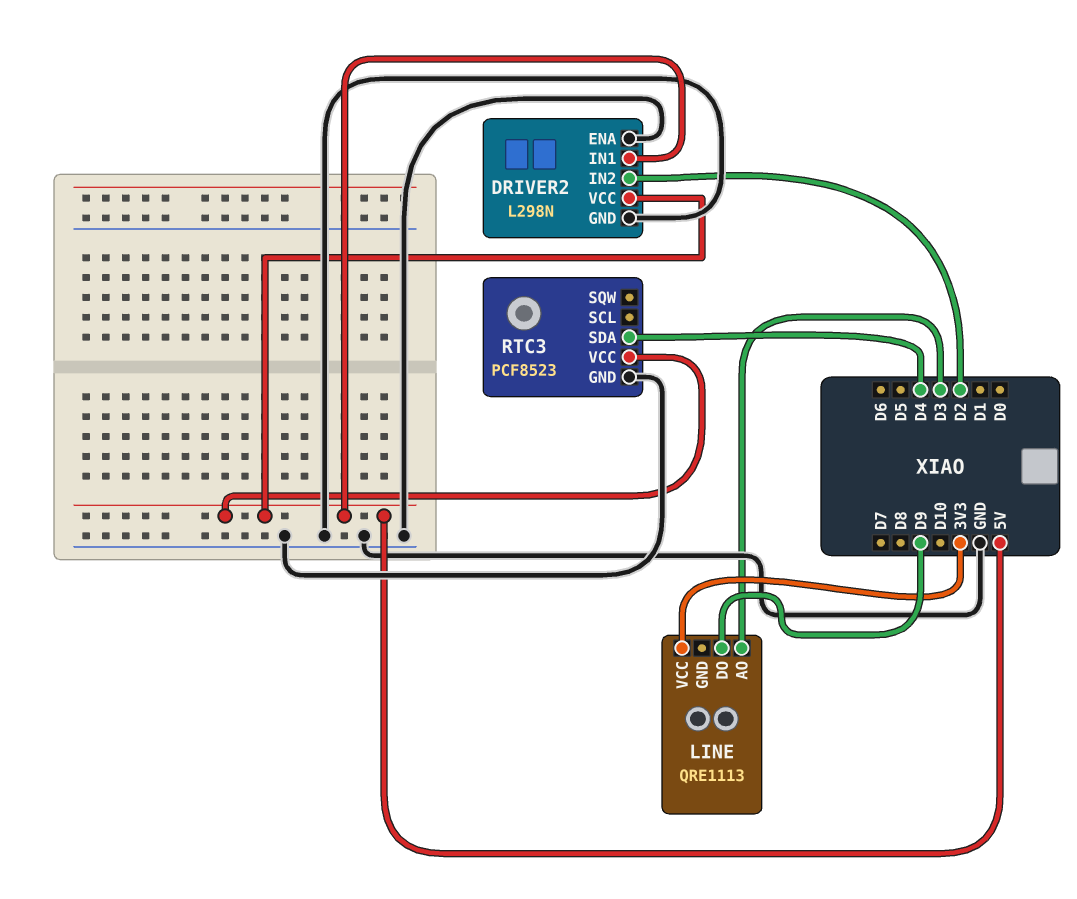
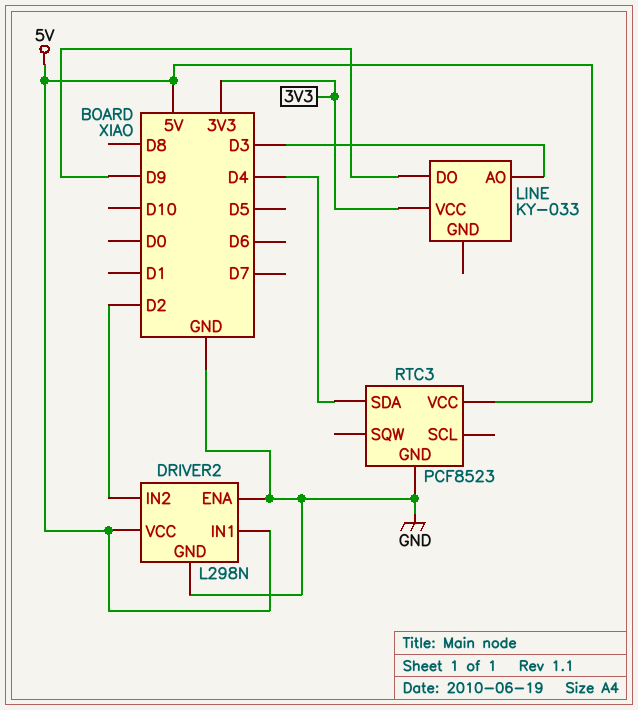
LINE: QRE1113 -> KY-033

